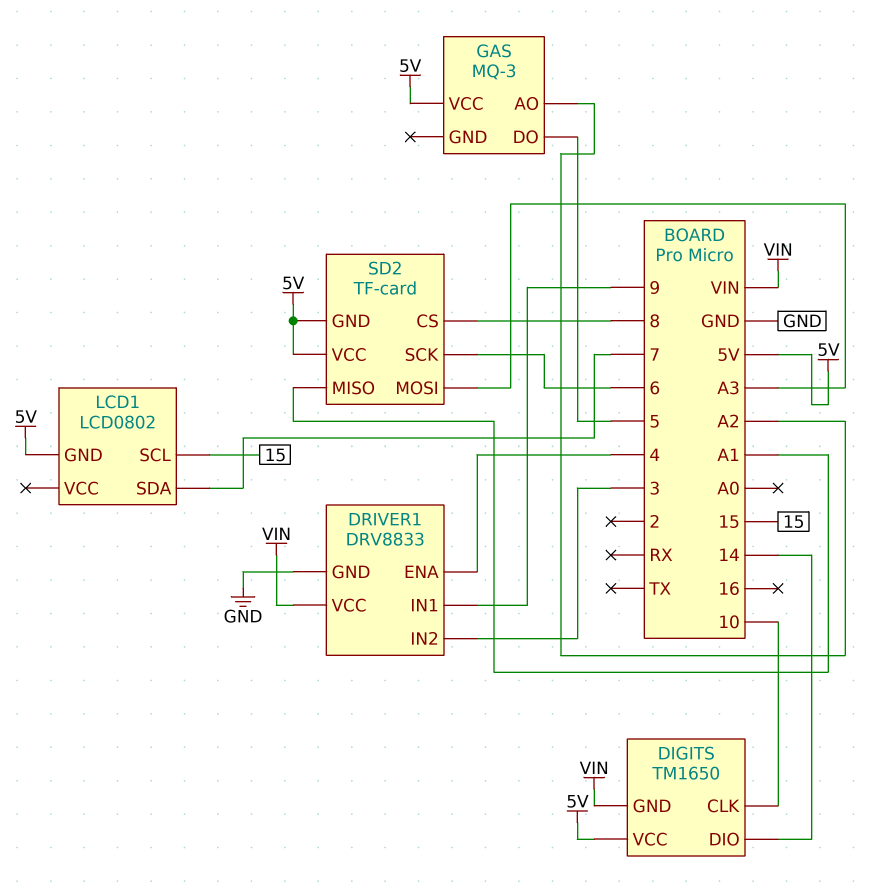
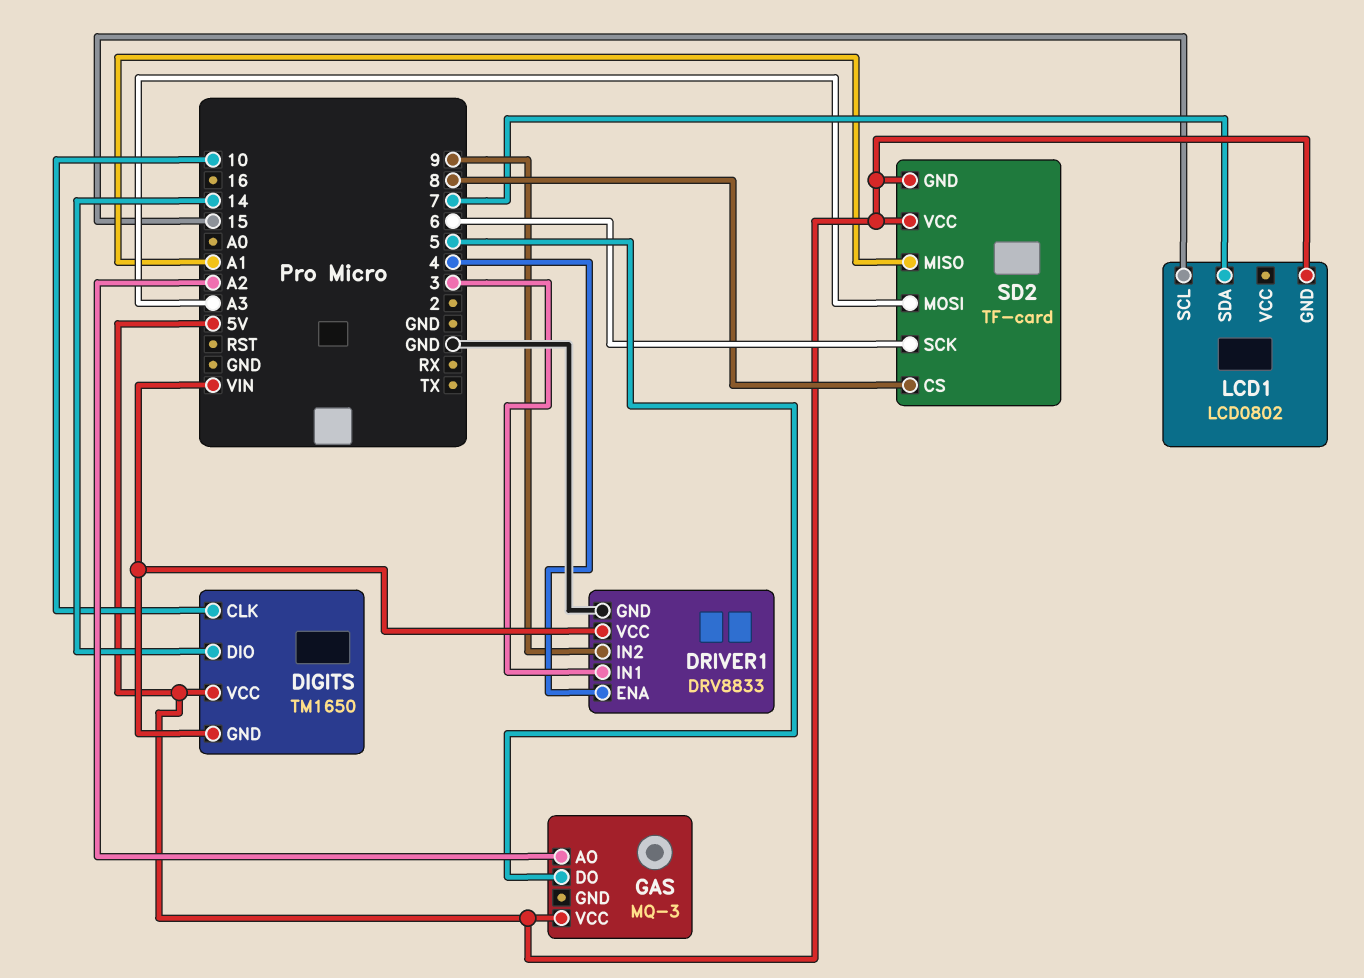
DRIVER1 pin IN1: 9 -> 3
DRIVER1 pin IN2: 3 -> 9

